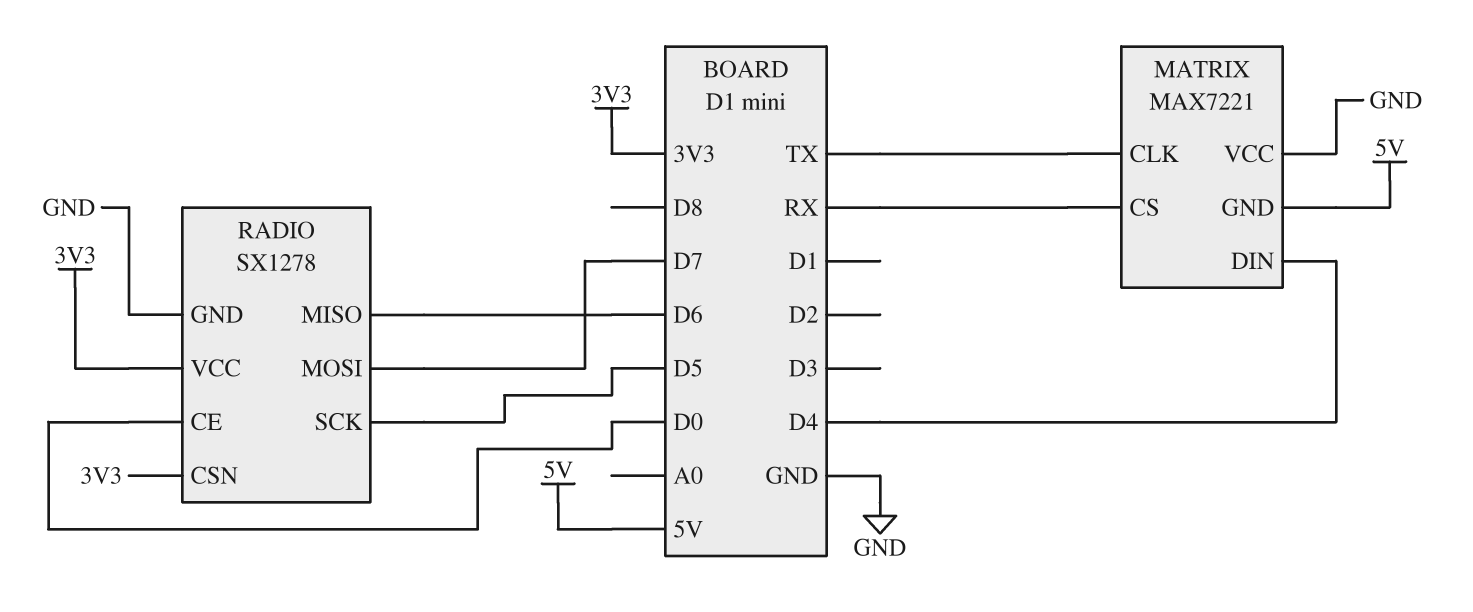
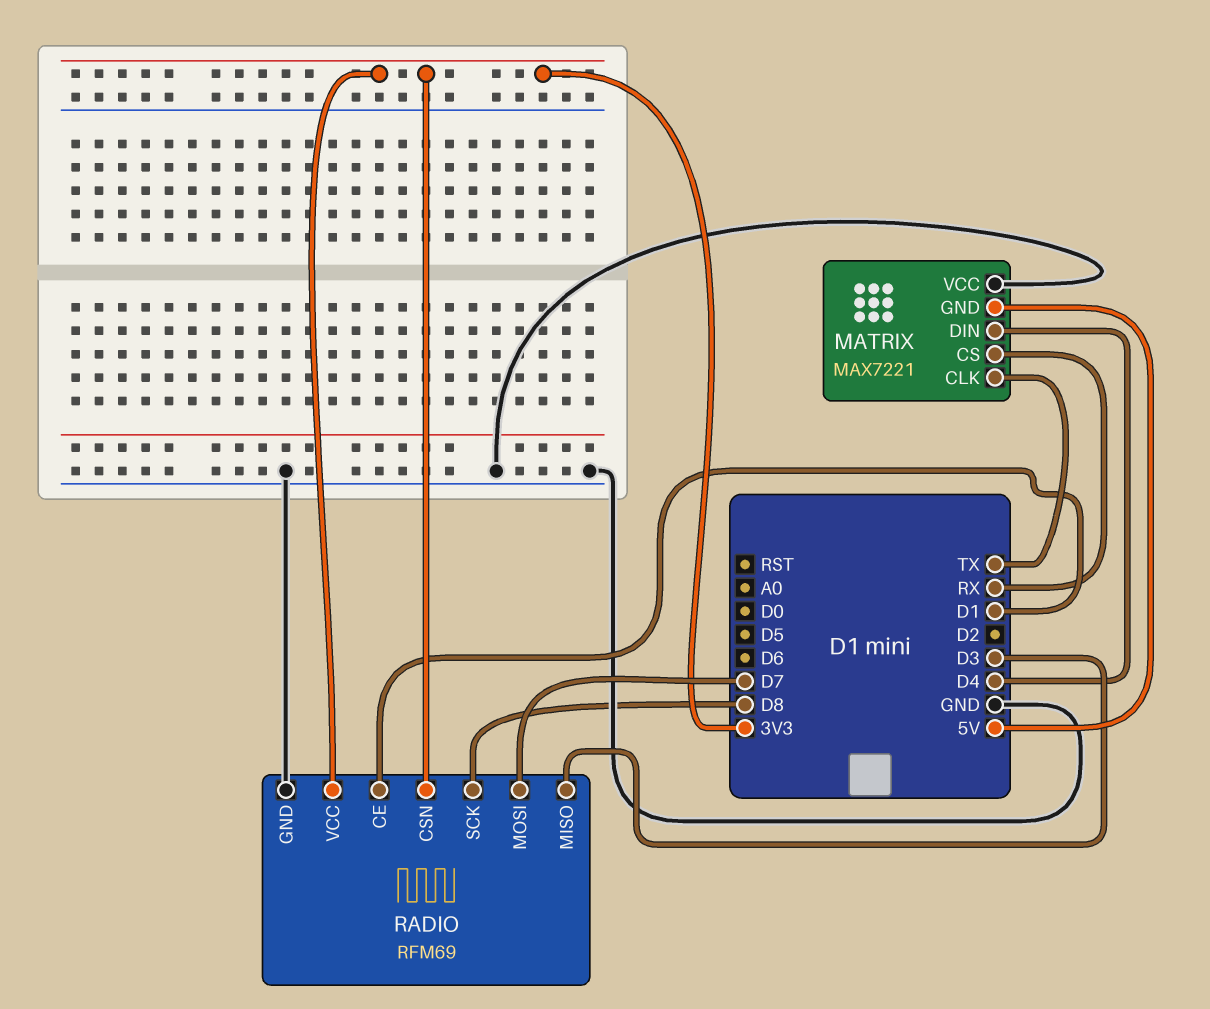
RADIO: SX1278 -> RFM69
RADIO pin CE: D0 -> D1
RADIO pin MISO: D6 -> D3
RADIO pin SCK: D5 -> D8

